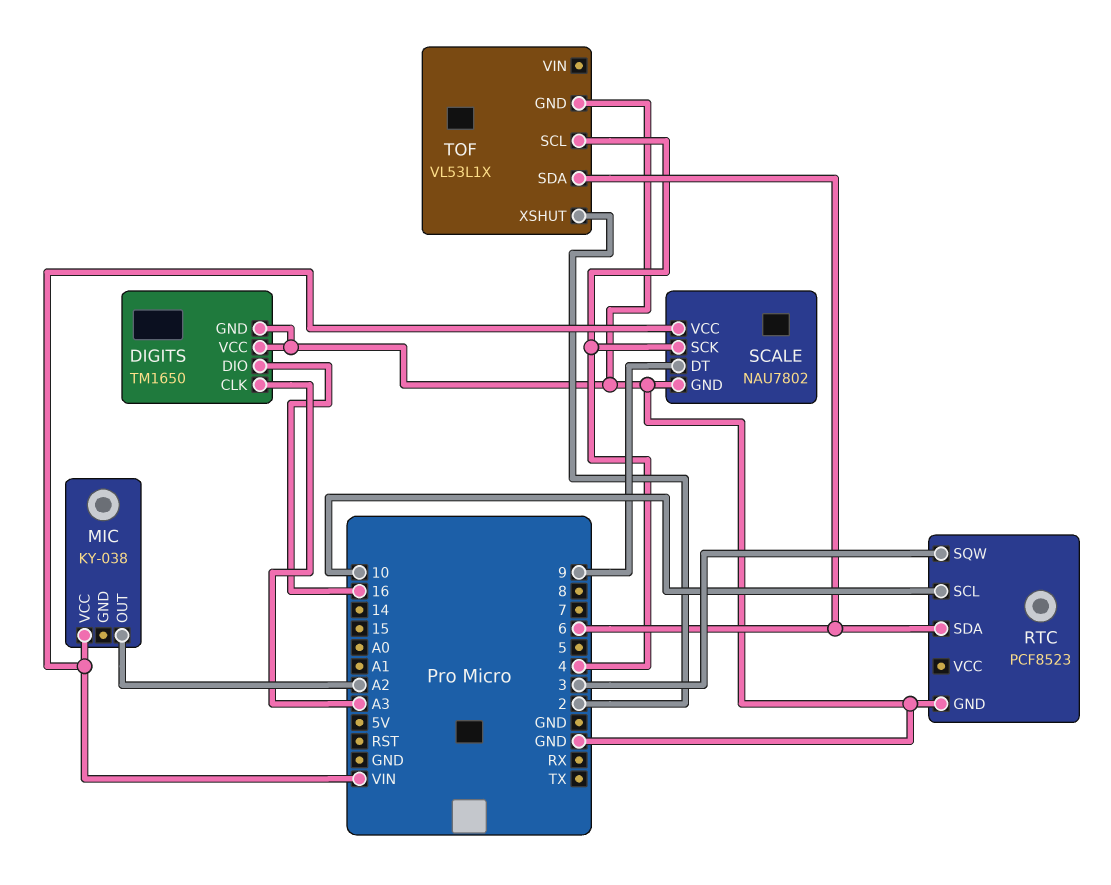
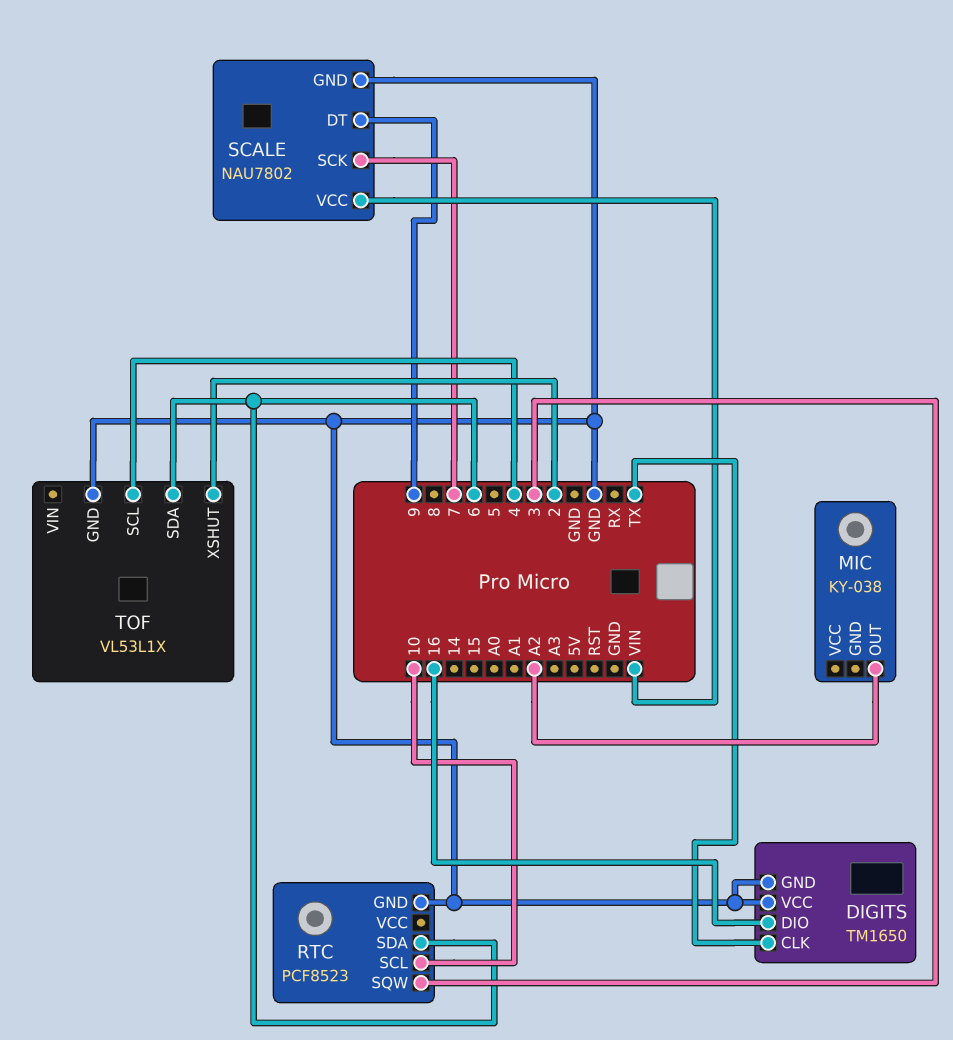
DIGITS pin CLK: A3 -> TX
MIC pin VCC: VIN -> none
SCALE pin SCK: 4 -> 7

